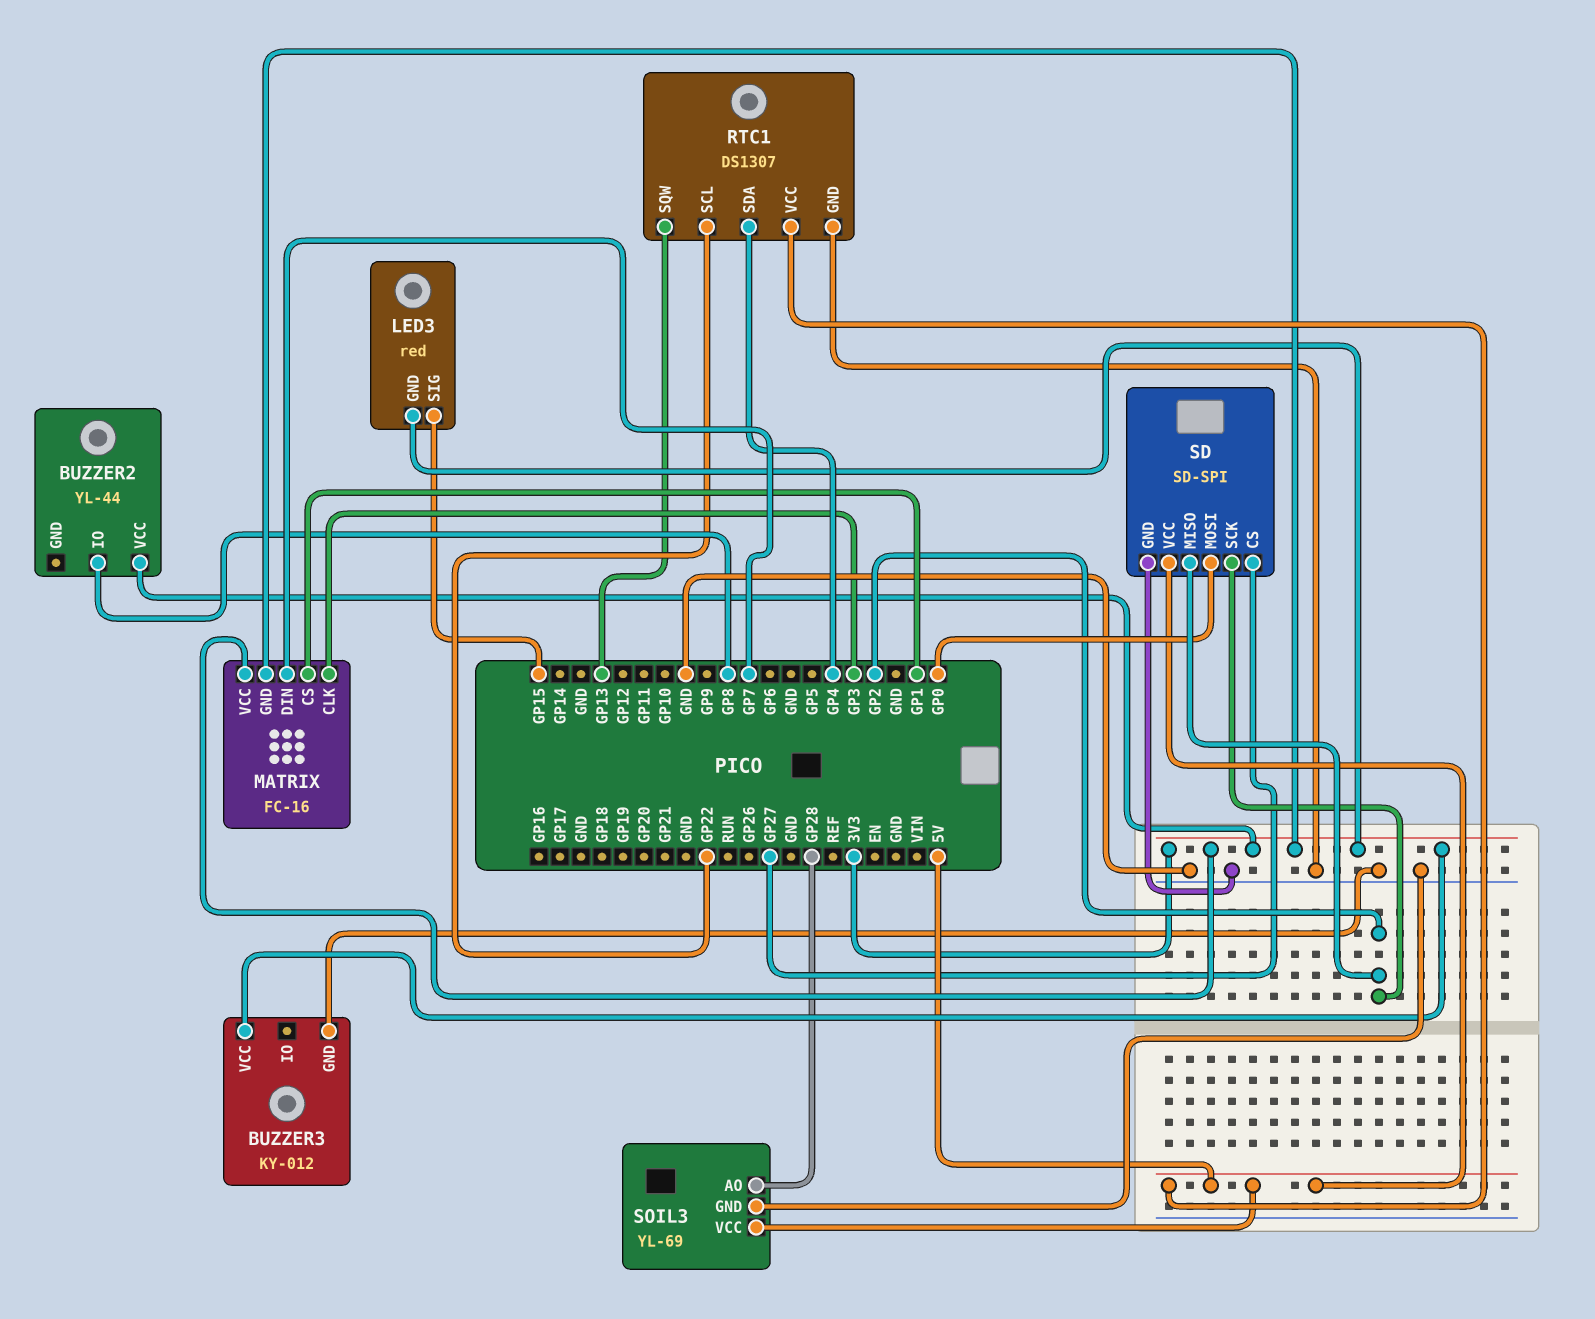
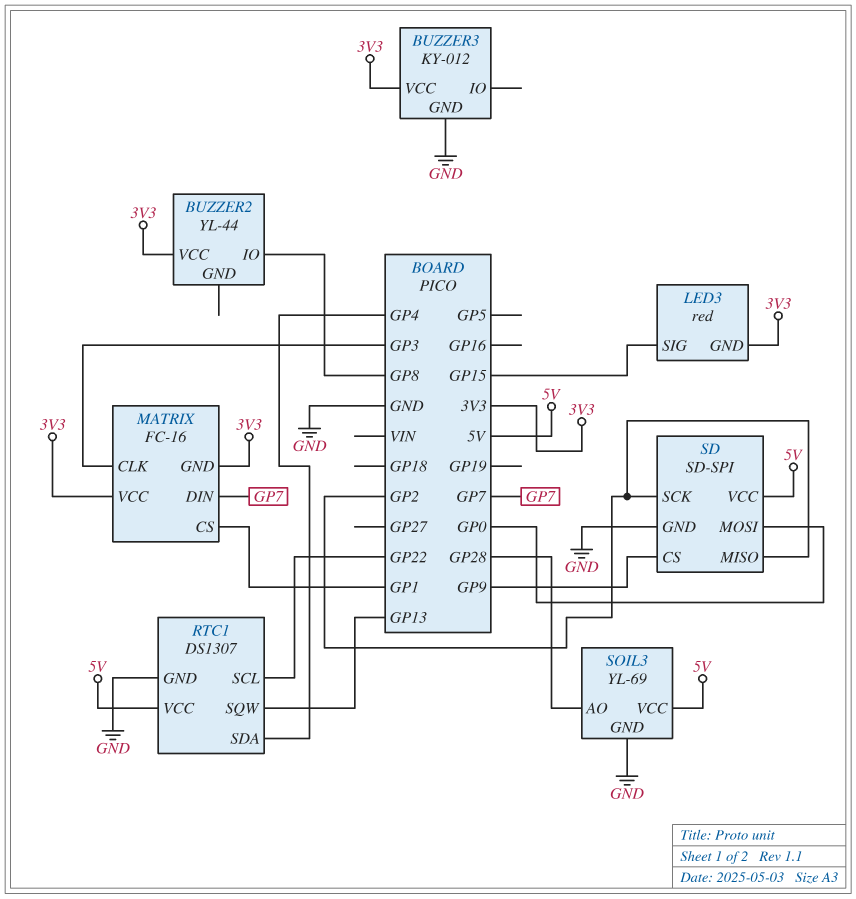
SD pin CS: GP27 -> GP9

